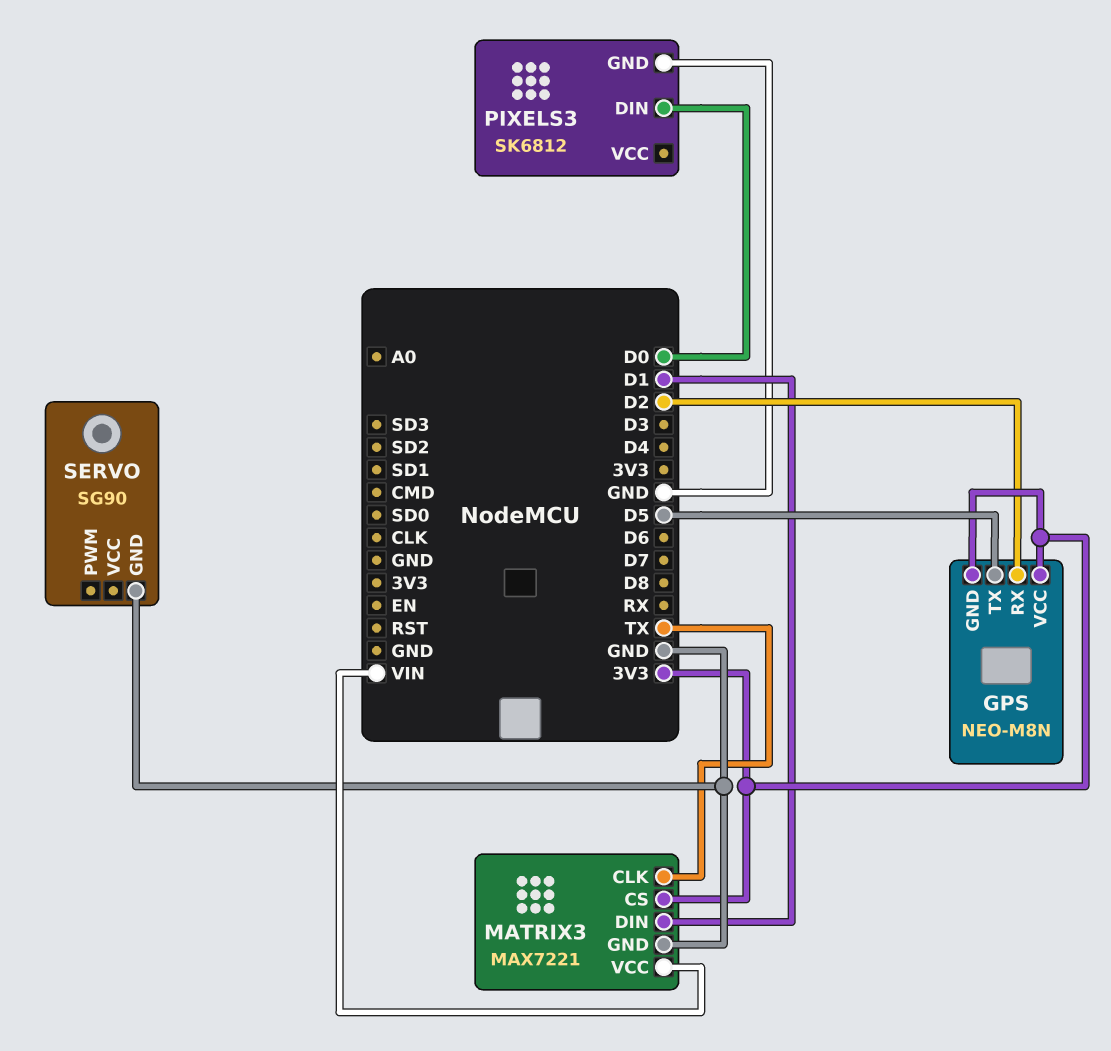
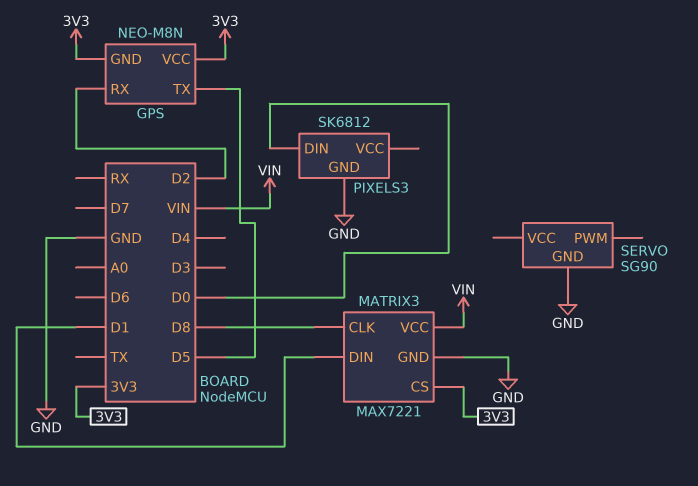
MATRIX3 pin CLK: TX -> D8

